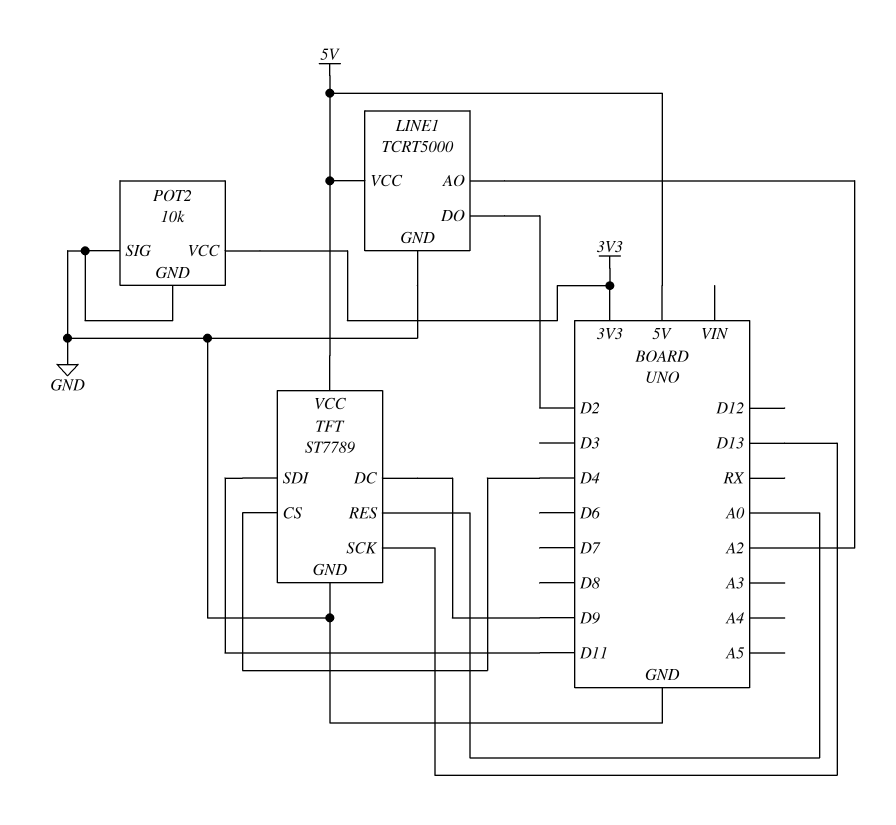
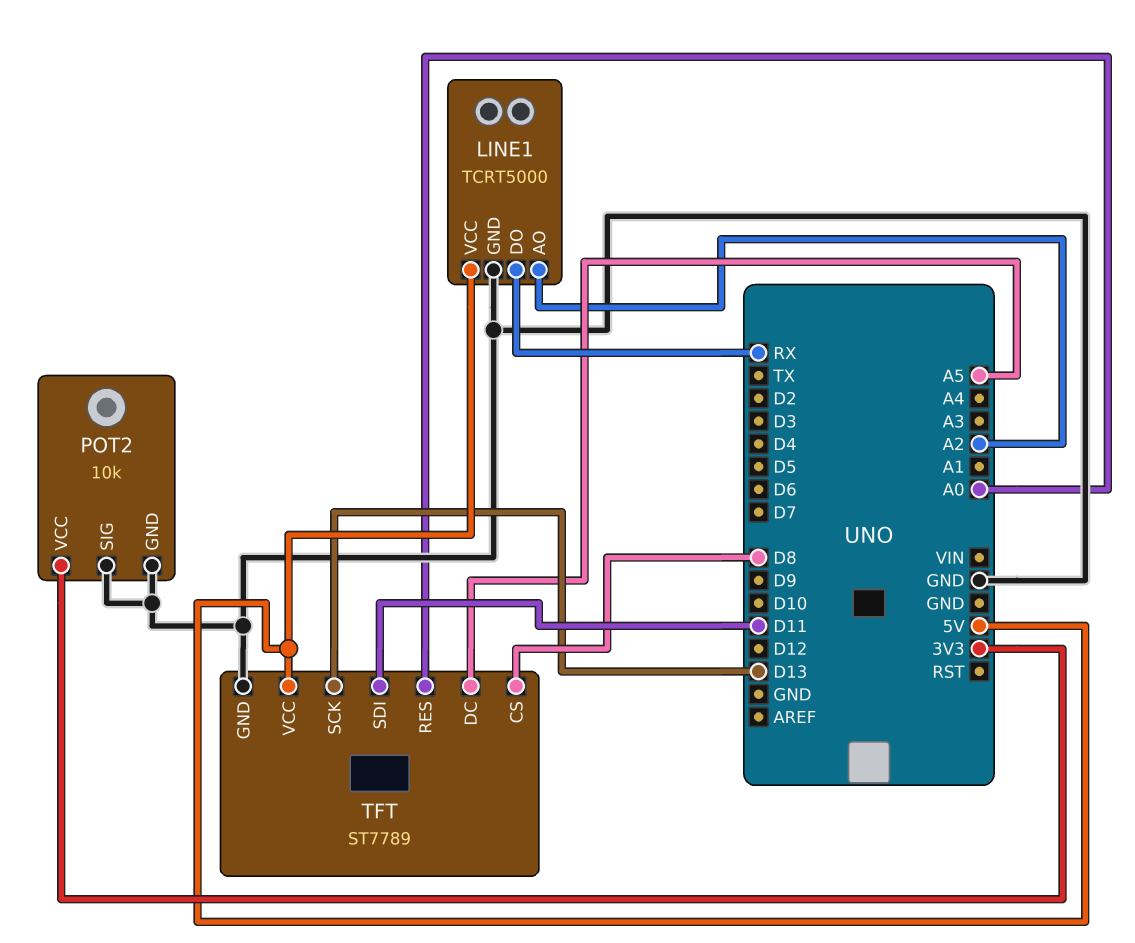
LINE1 pin DO: D2 -> RX
TFT pin CS: D4 -> D8
TFT pin DC: D9 -> A5

